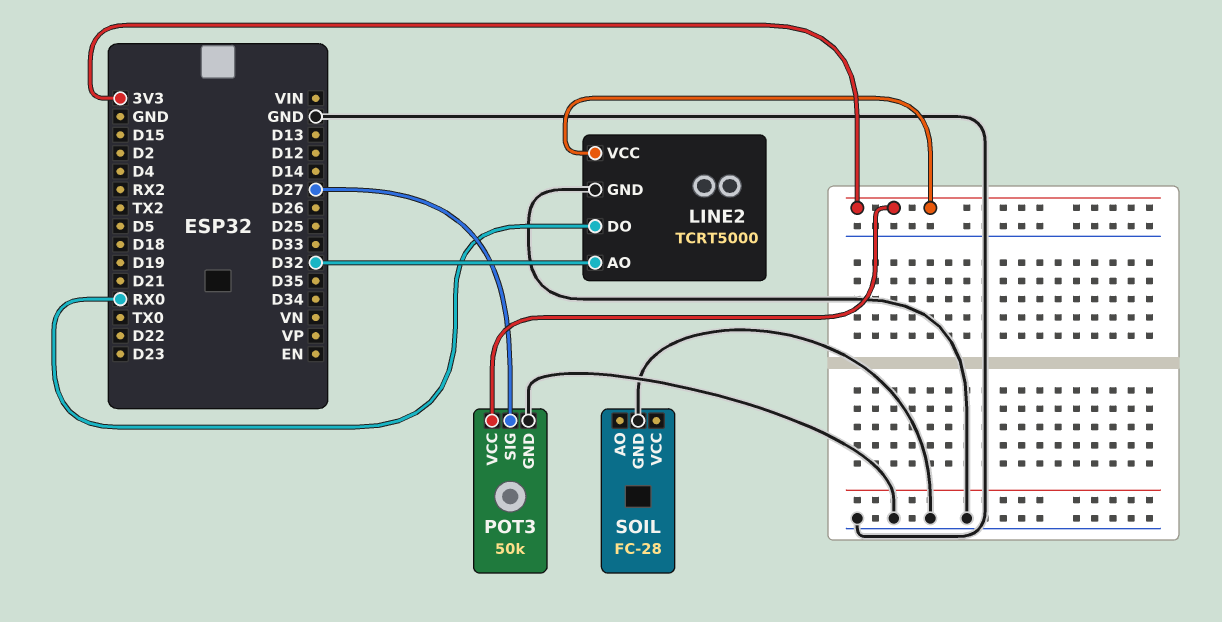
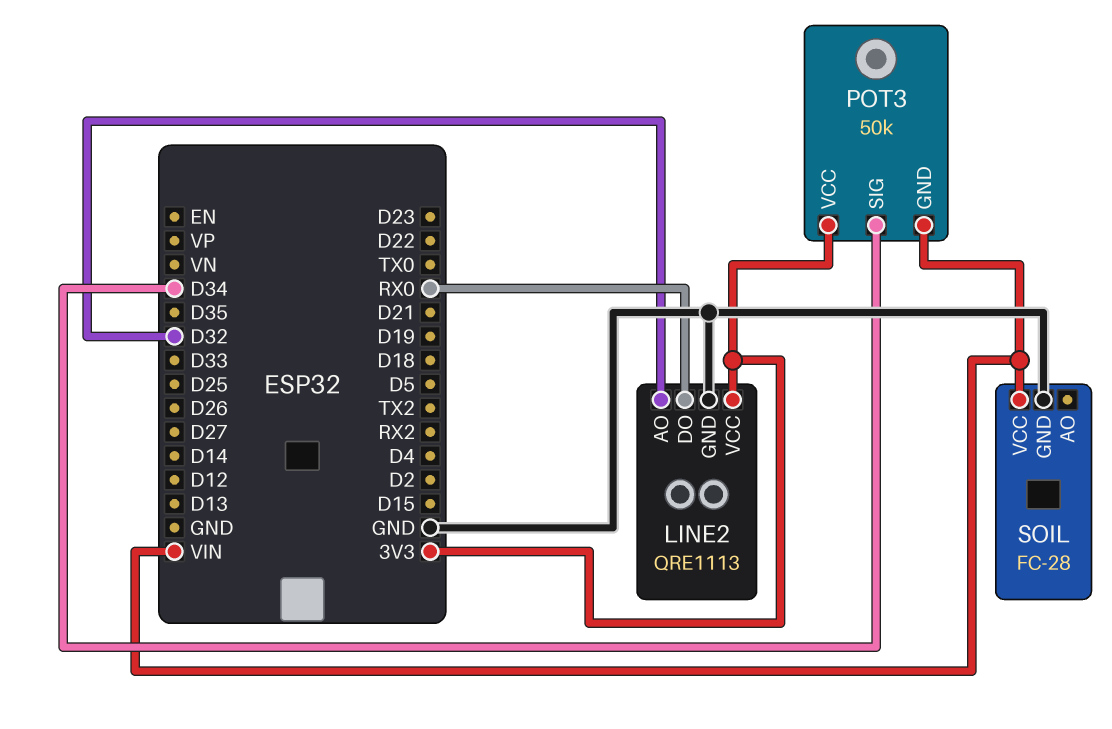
LINE2: TCRT5000 -> QRE1113
POT3 pin GND: GND -> VIN
POT3 pin SIG: D27 -> D34
SOIL pin VCC: none -> VIN

